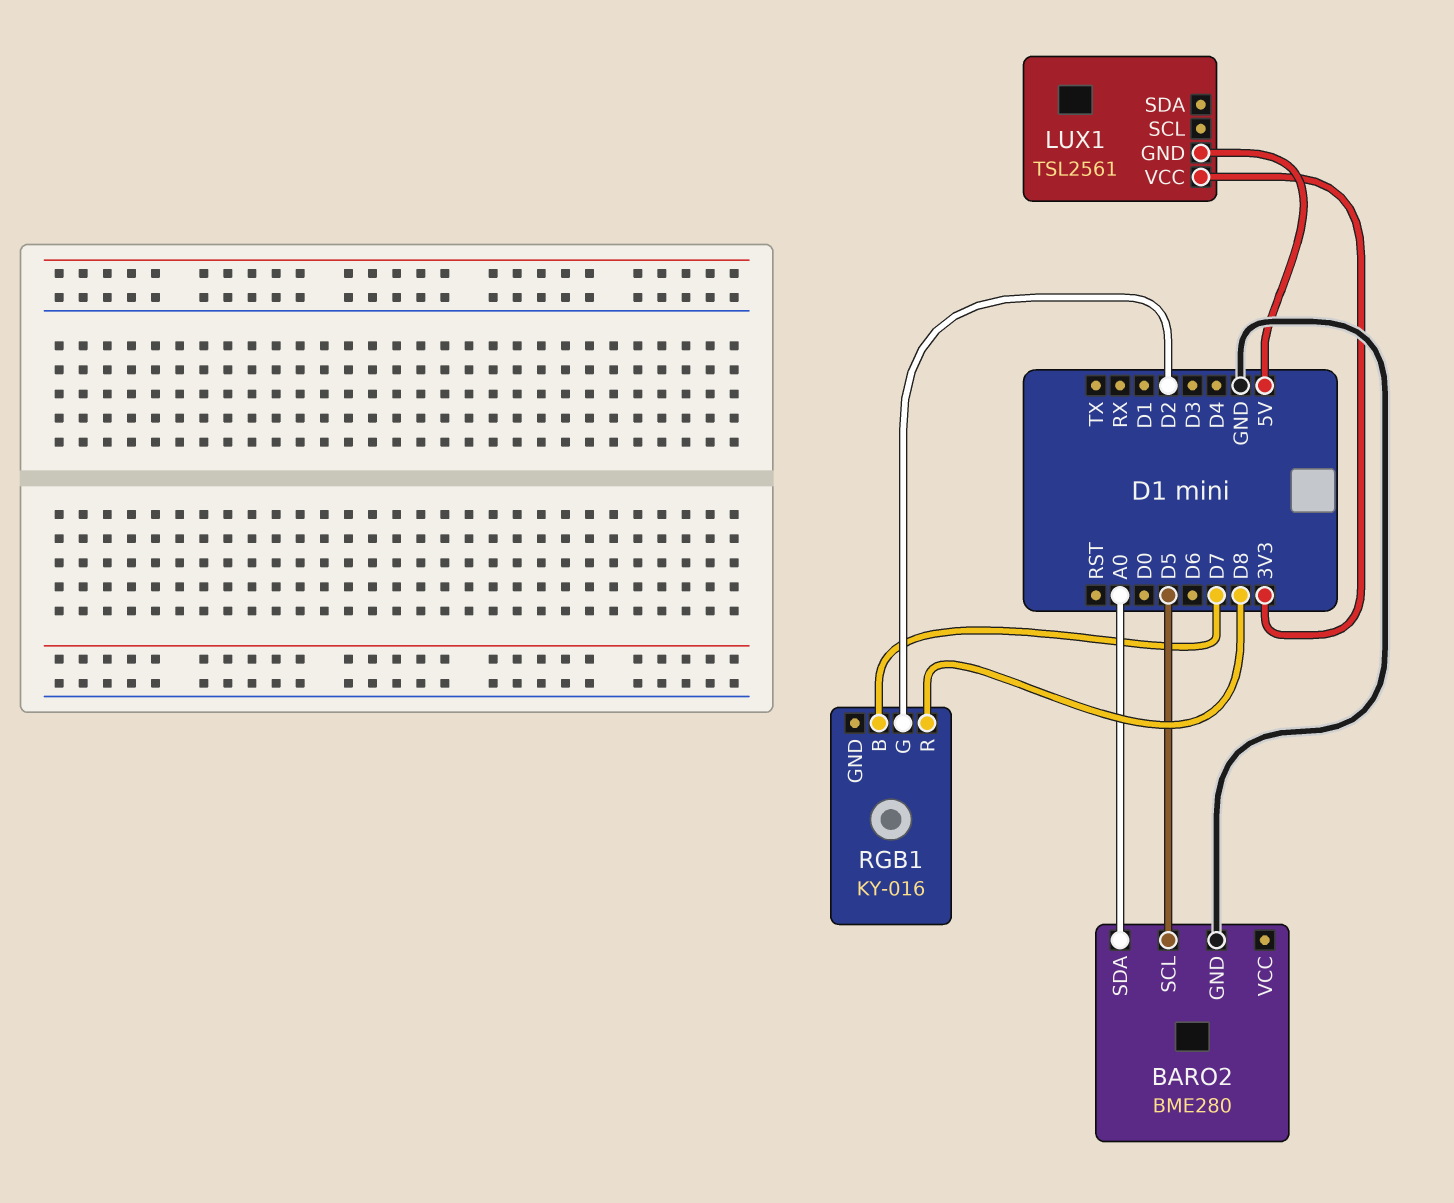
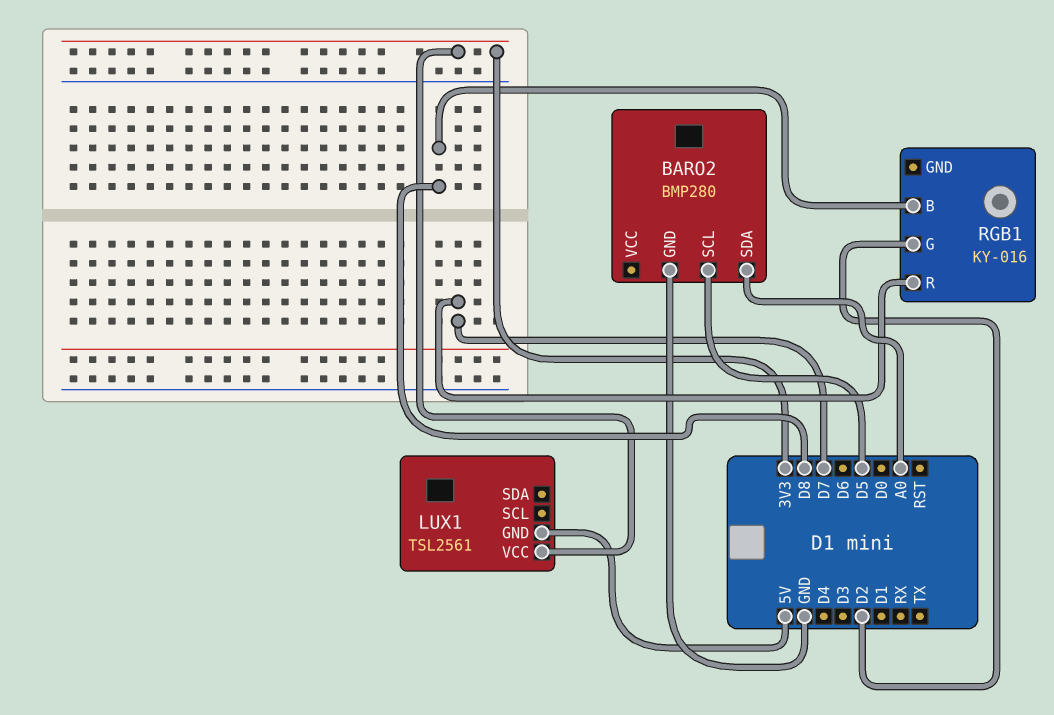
BARO2: BME280 -> BMP280
RGB1 pin B: D7 -> D8
RGB1 pin R: D8 -> D7

